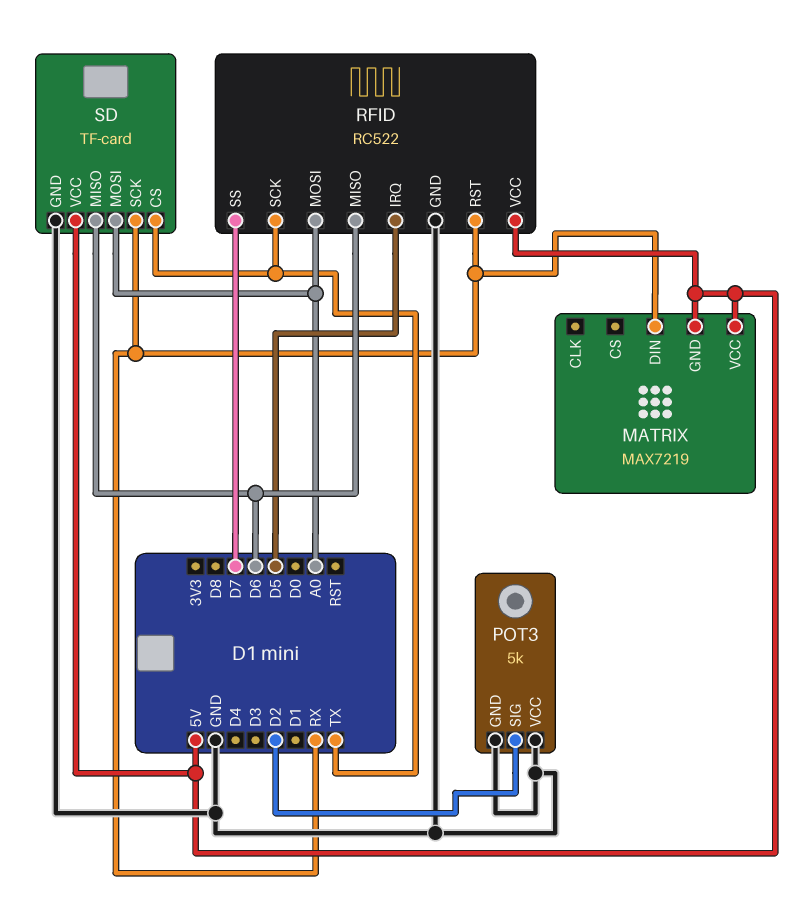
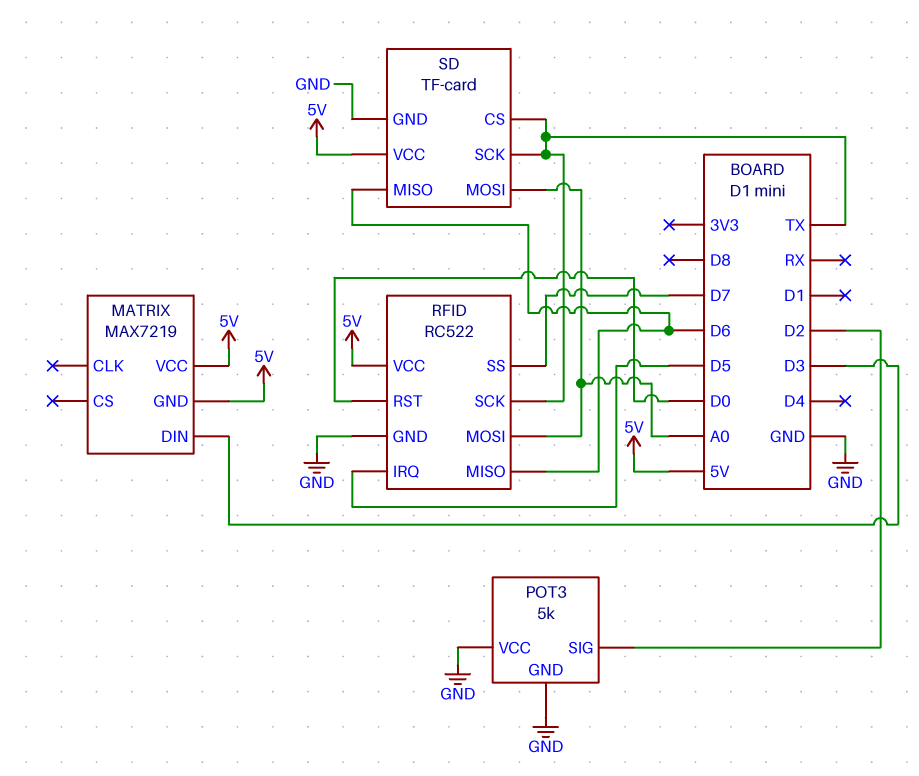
MATRIX pin DIN: RX -> D3
RFID pin RST: RX -> D0
SD pin SCK: RX -> TX

